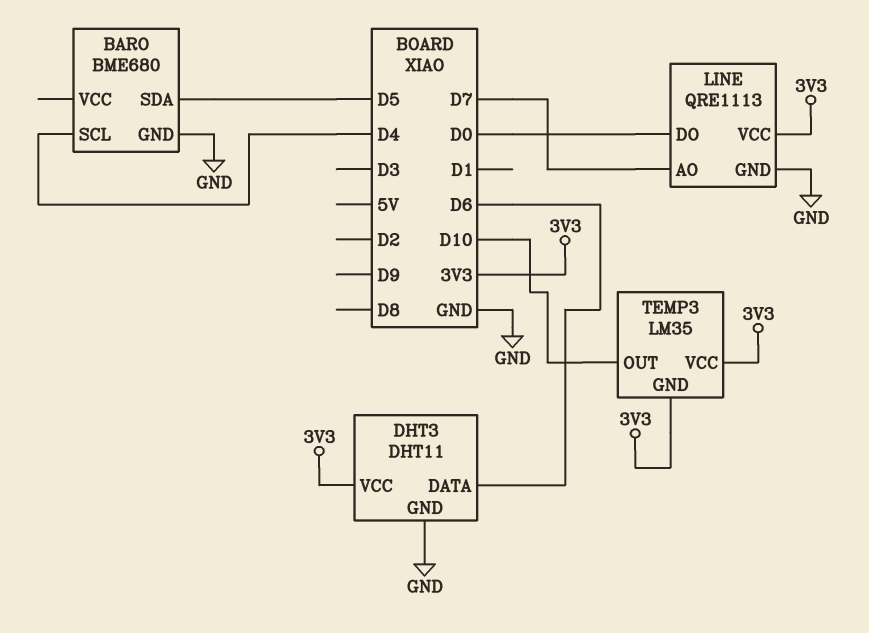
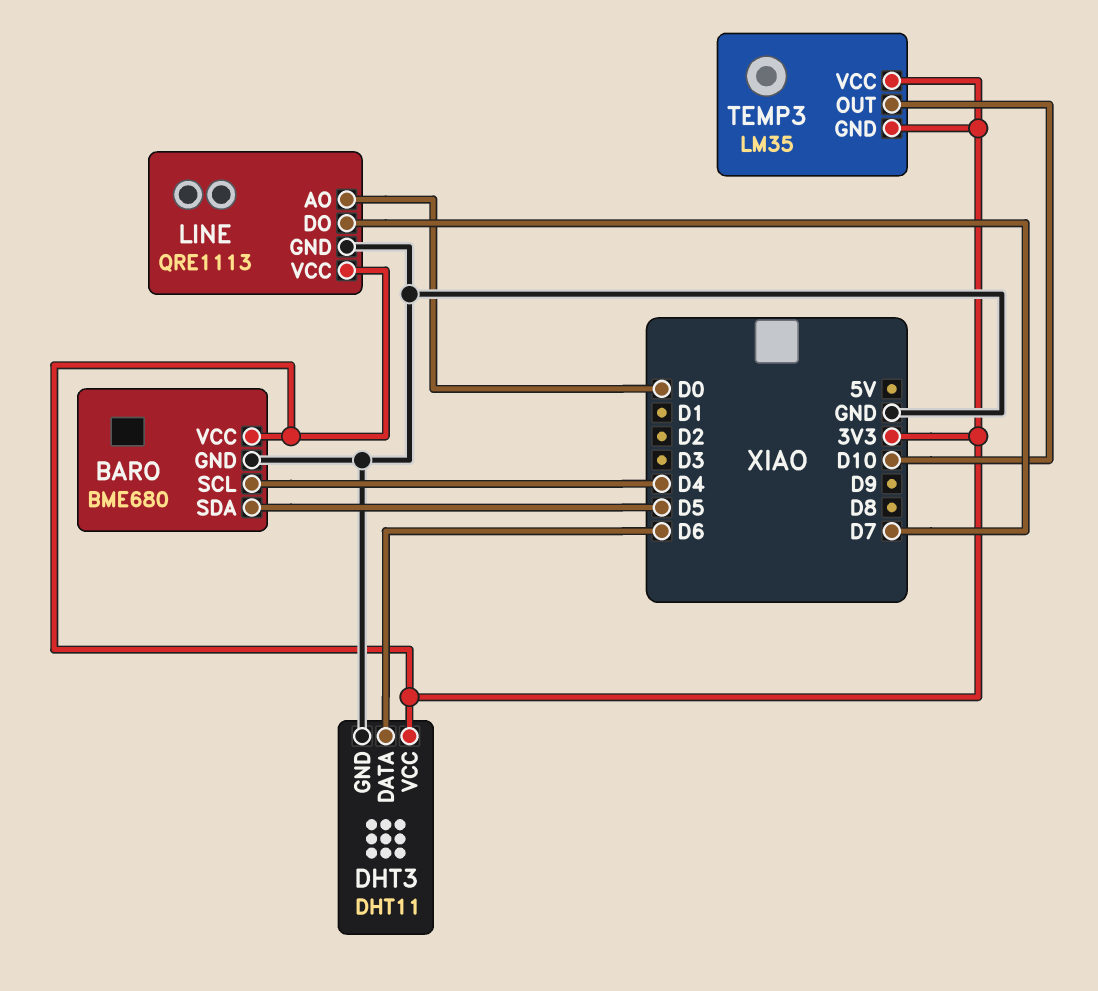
BARO pin VCC: none -> 3V3
LINE pin AO: D7 -> D0
LINE pin DO: D0 -> D7

